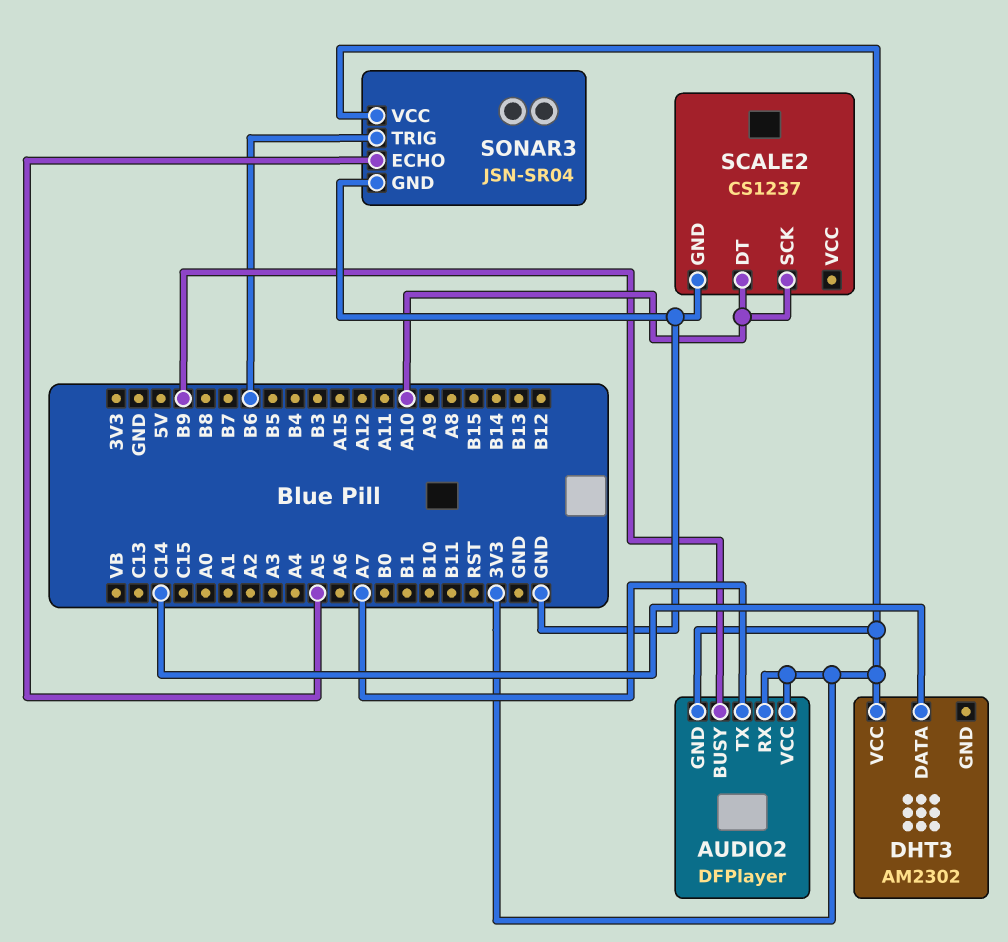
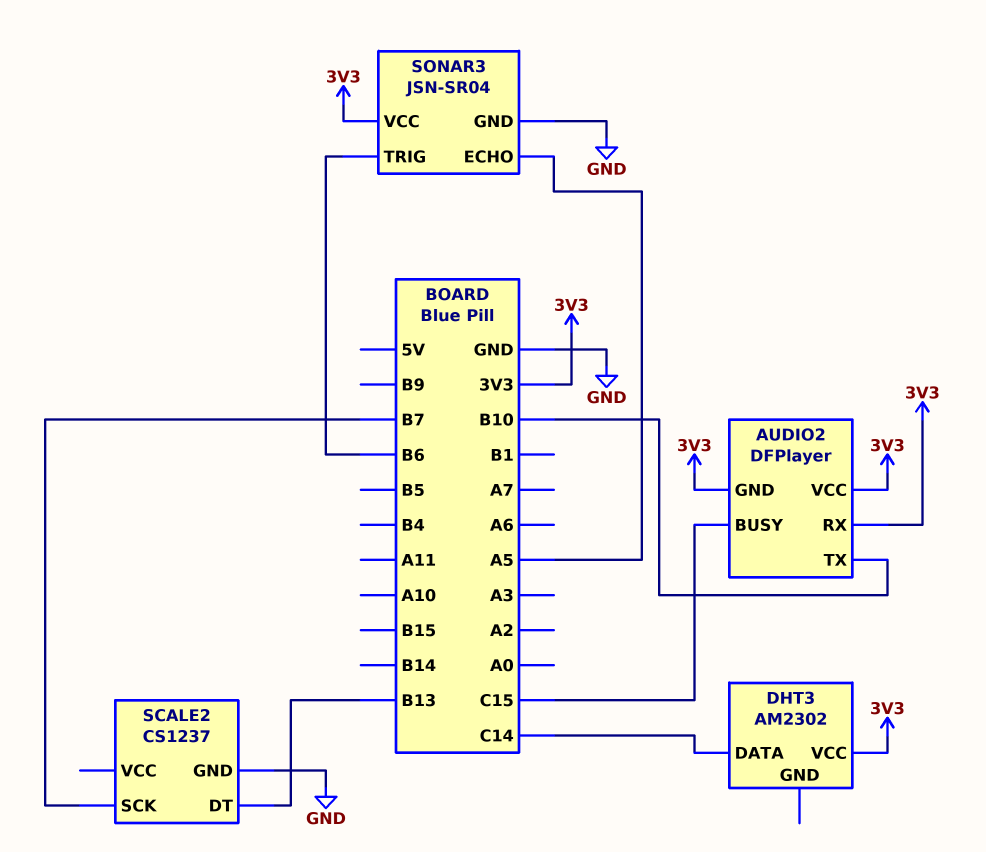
AUDIO2 pin BUSY: B9 -> C15
AUDIO2 pin TX: A7 -> B10
SCALE2 pin DT: A10 -> B13
SCALE2 pin SCK: A10 -> B7

